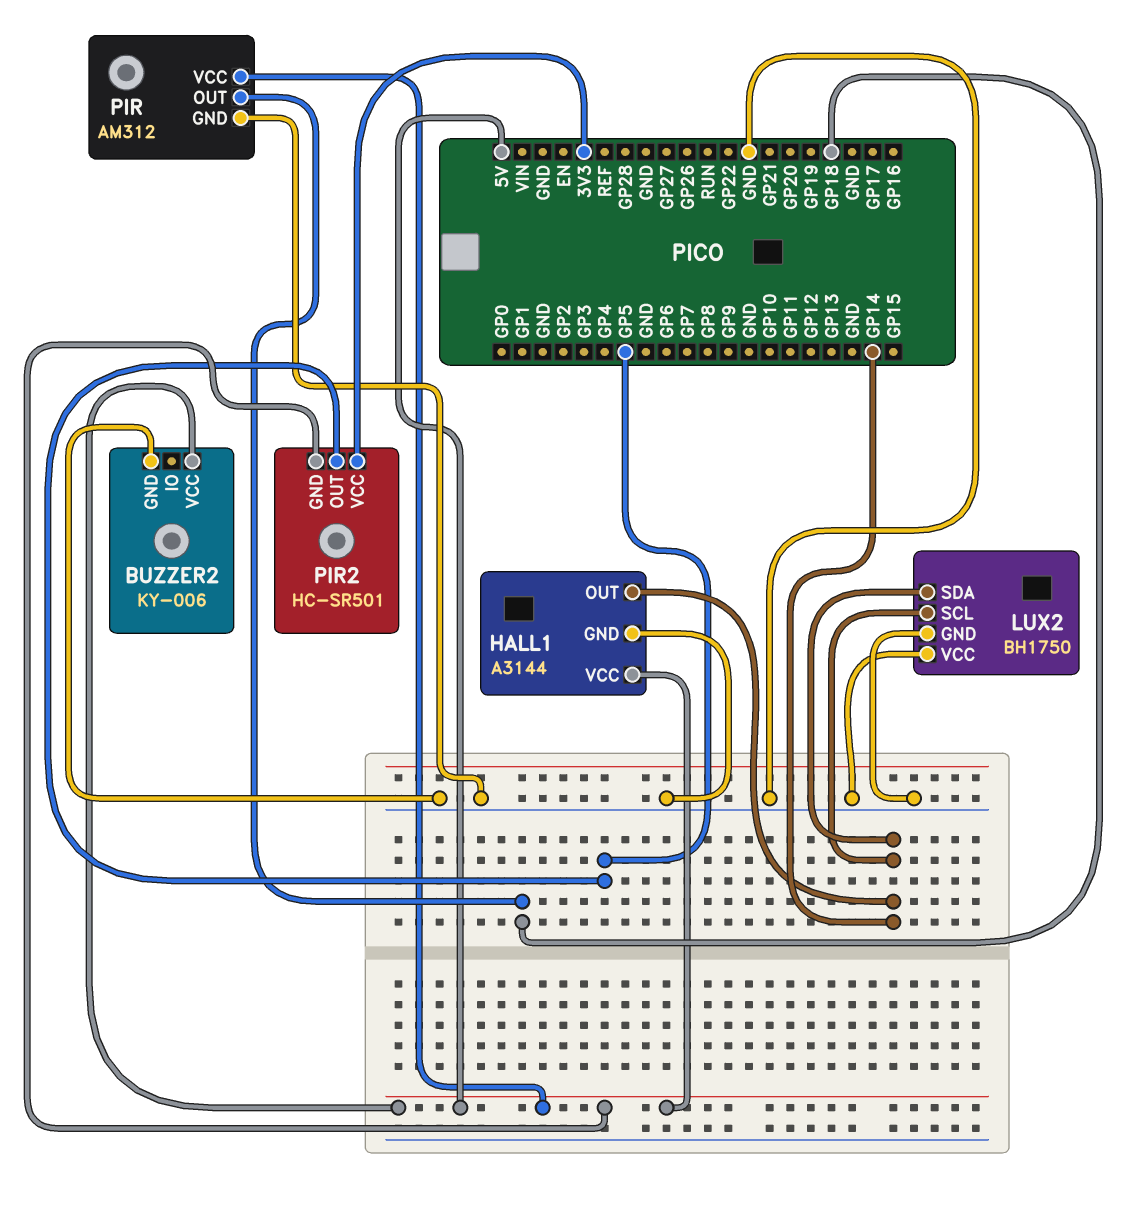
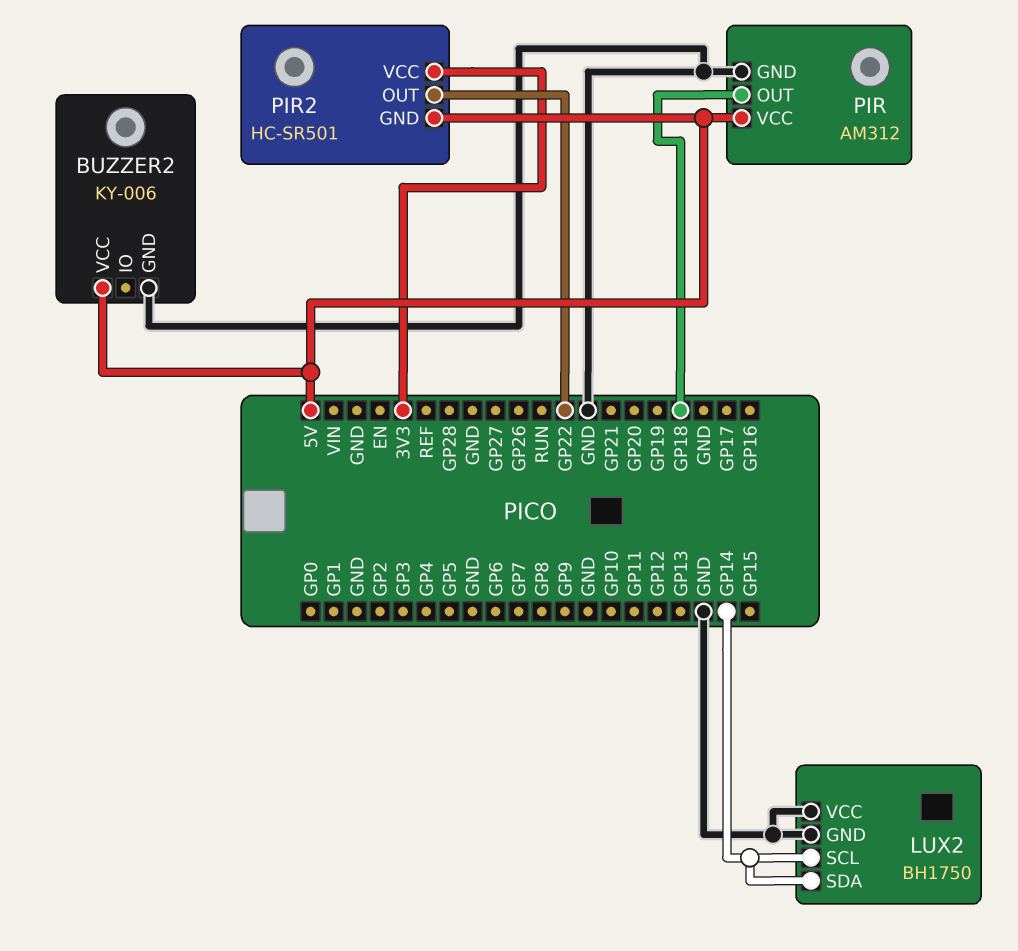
HALL1: A3144 -> none
HALL1 pin GND: GND -> none
HALL1 pin OUT: GP14 -> none
HALL1 pin VCC: 5V -> none
PIR2 pin OUT: GP5 -> GP22

